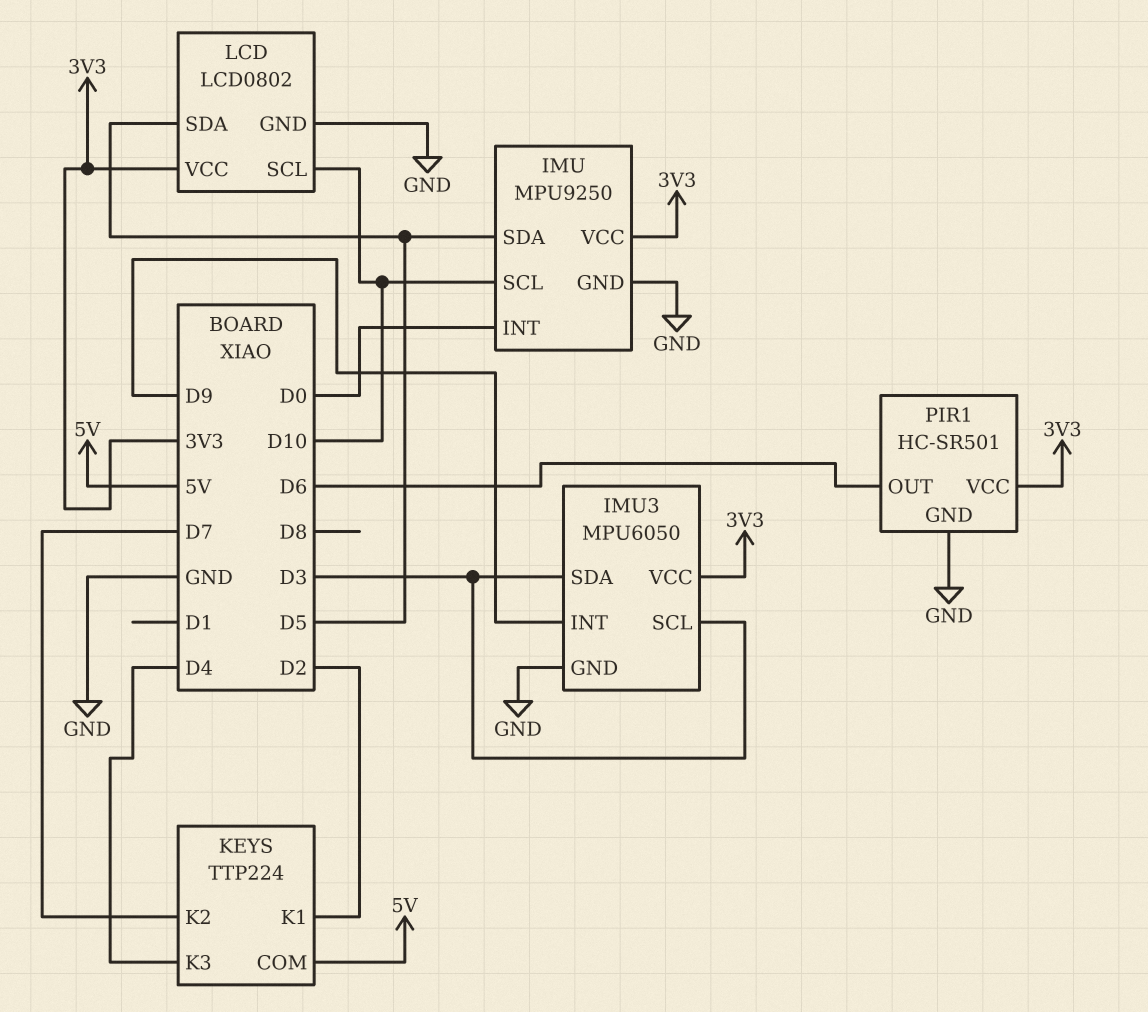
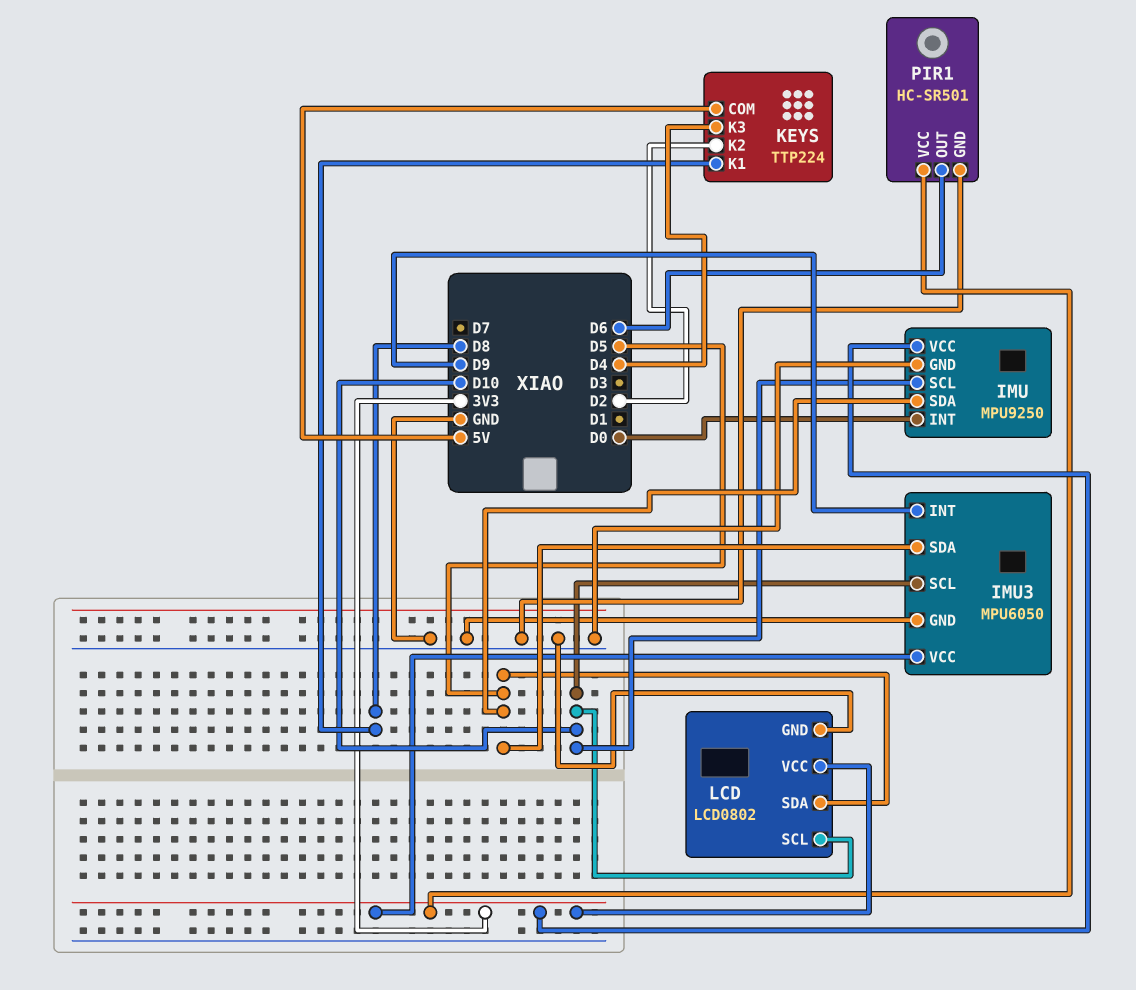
IMU3 pin SCL: D3 -> D10
IMU3 pin SDA: D3 -> D5
KEYS pin K1: D2 -> D8
KEYS pin K2: D7 -> D2

